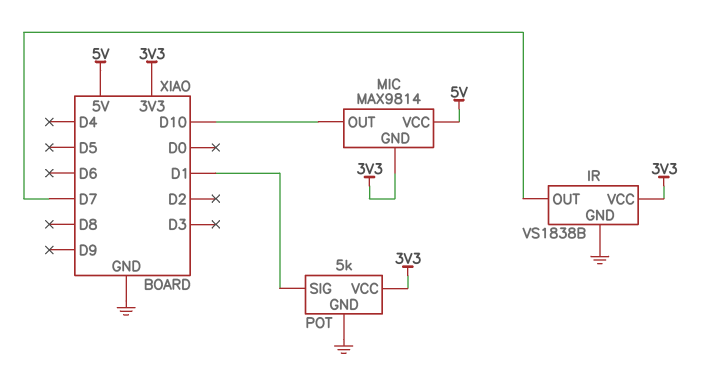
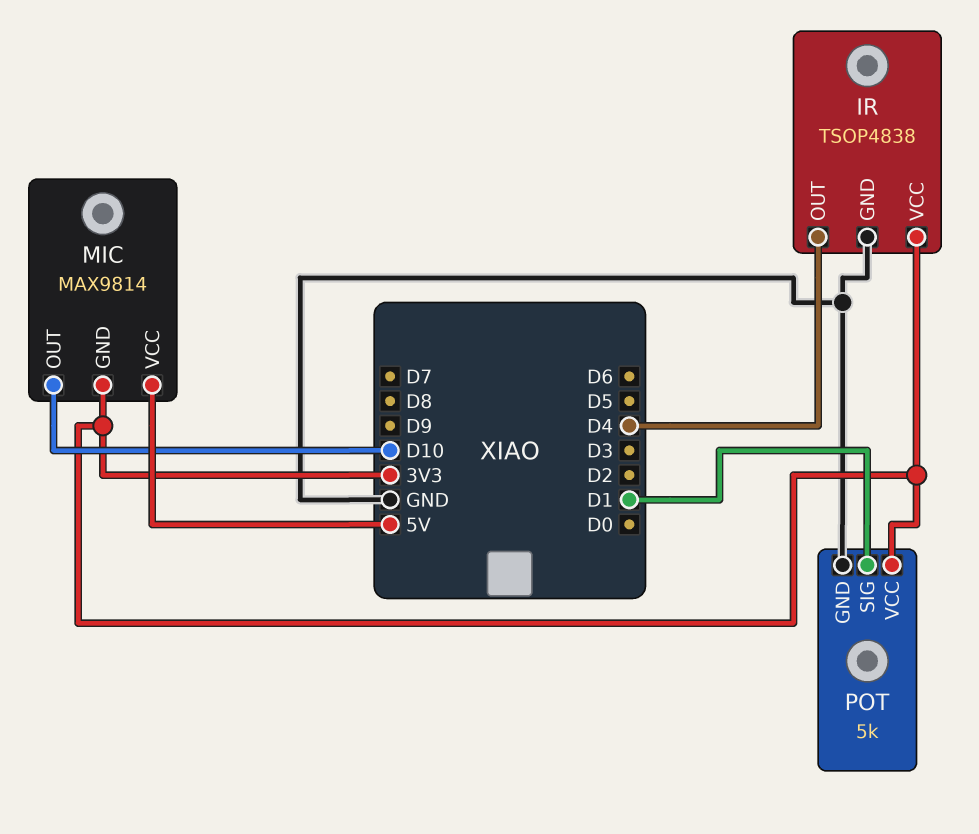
IR: VS1838B -> TSOP4838
IR pin OUT: D7 -> D4

